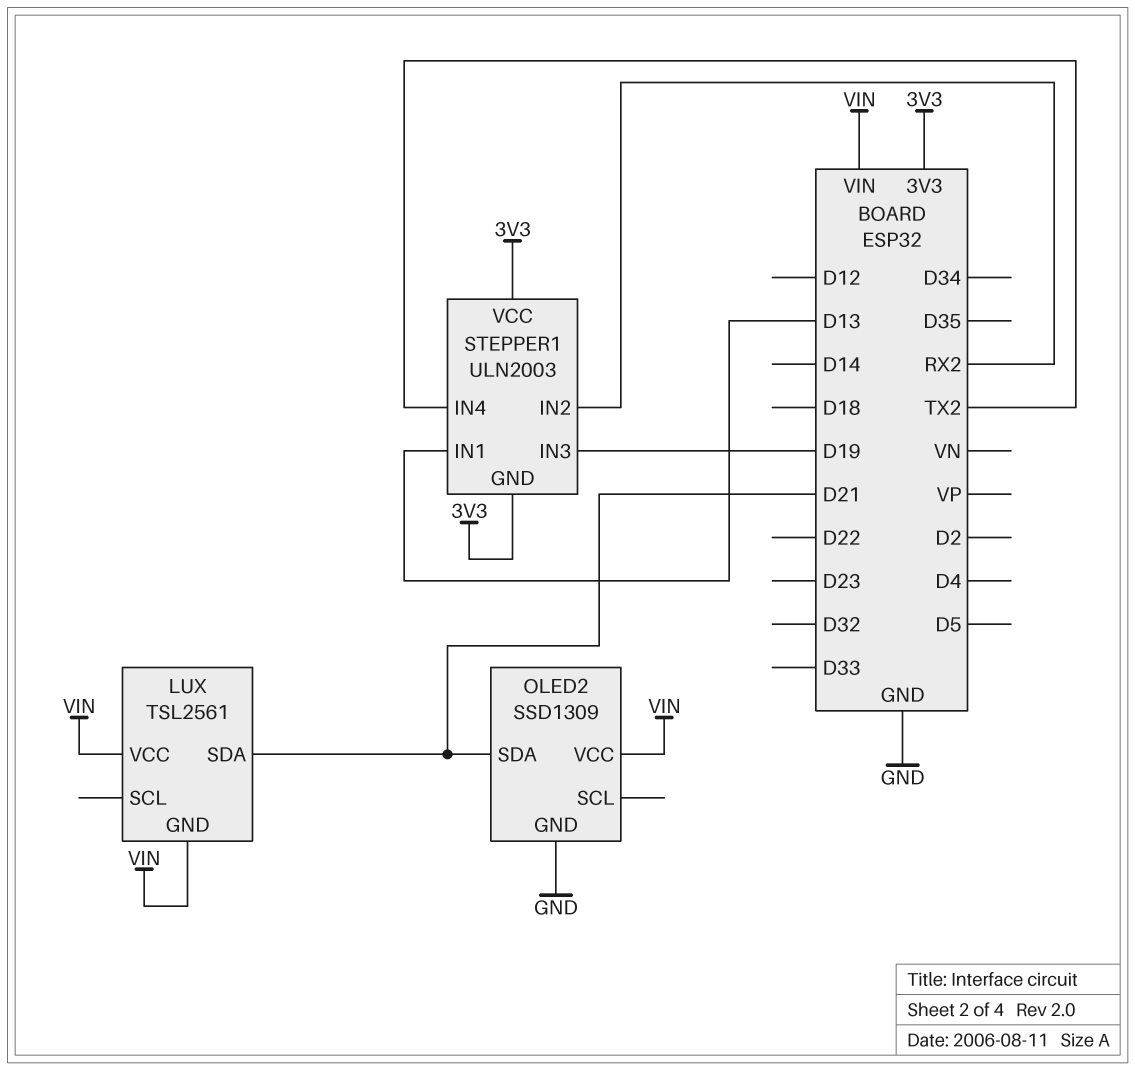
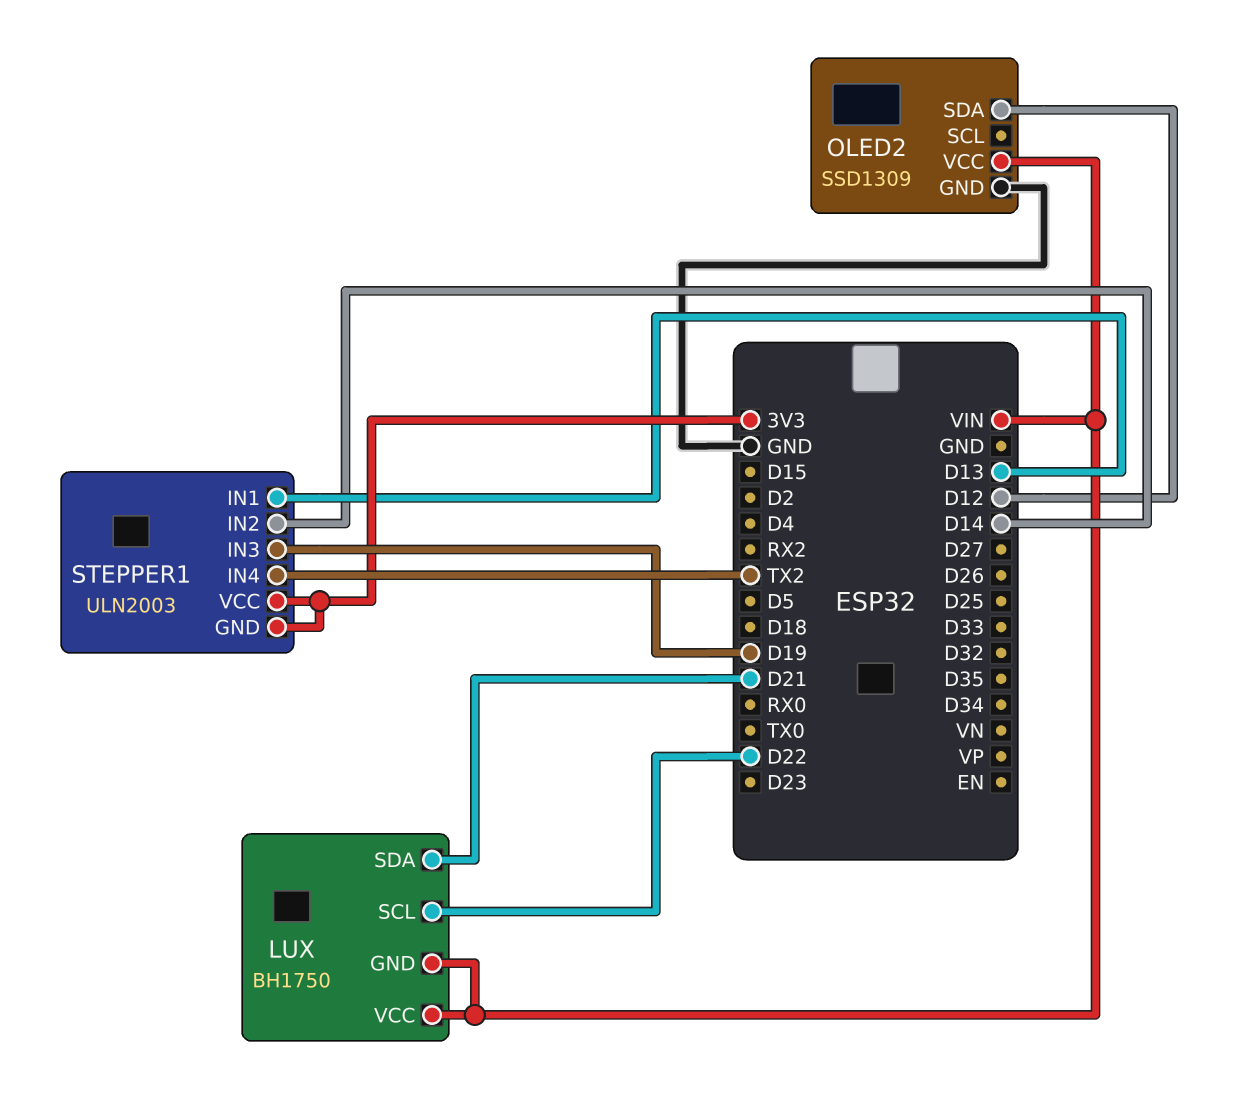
LUX: TSL2561 -> BH1750
LUX pin SCL: none -> D22
OLED2 pin SDA: D21 -> D12
STEPPER1 pin IN2: RX2 -> D14

